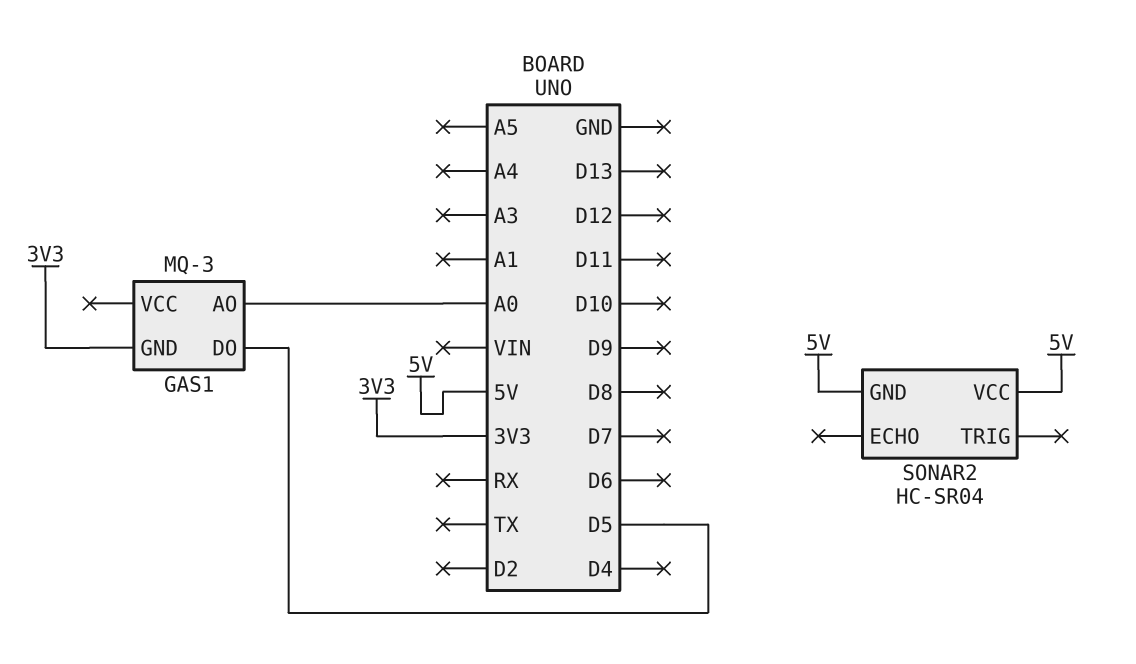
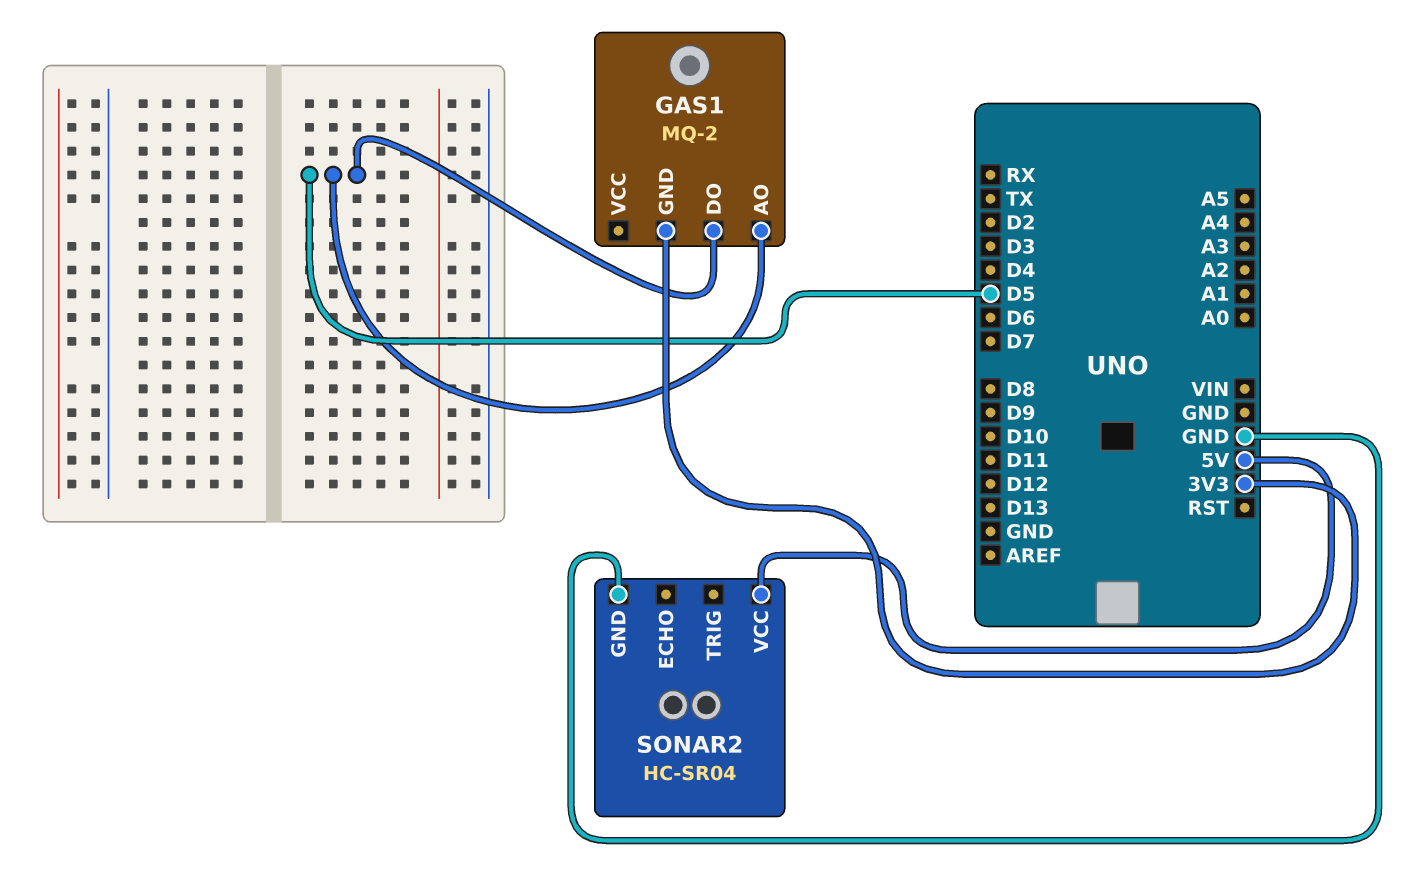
GAS1: MQ-3 -> MQ-2
GAS1 pin AO: A0 -> D5
SONAR2 pin GND: 5V -> GND

